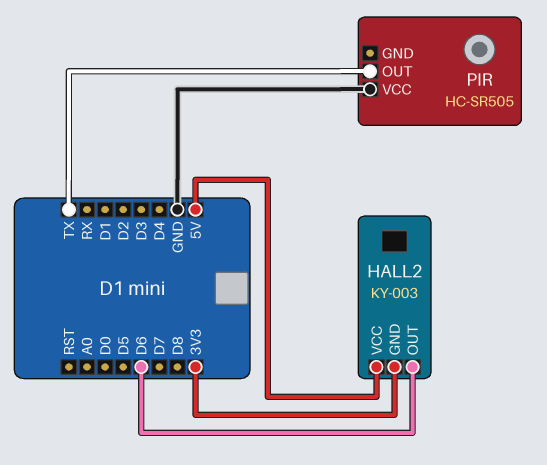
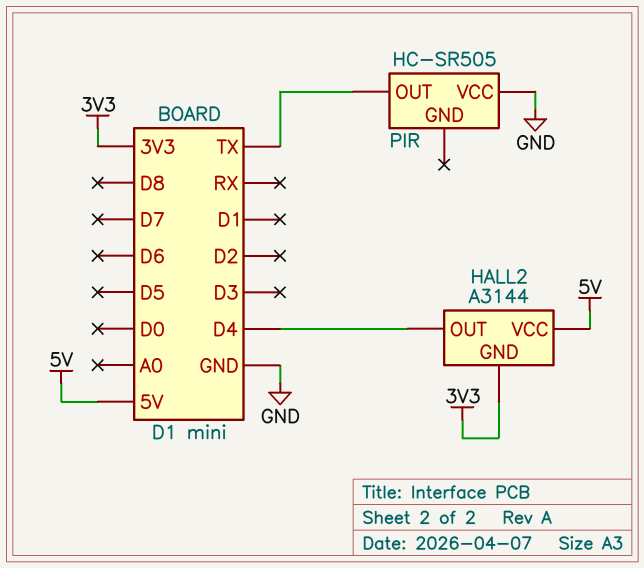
HALL2: KY-003 -> A3144
HALL2 pin OUT: D6 -> D4

